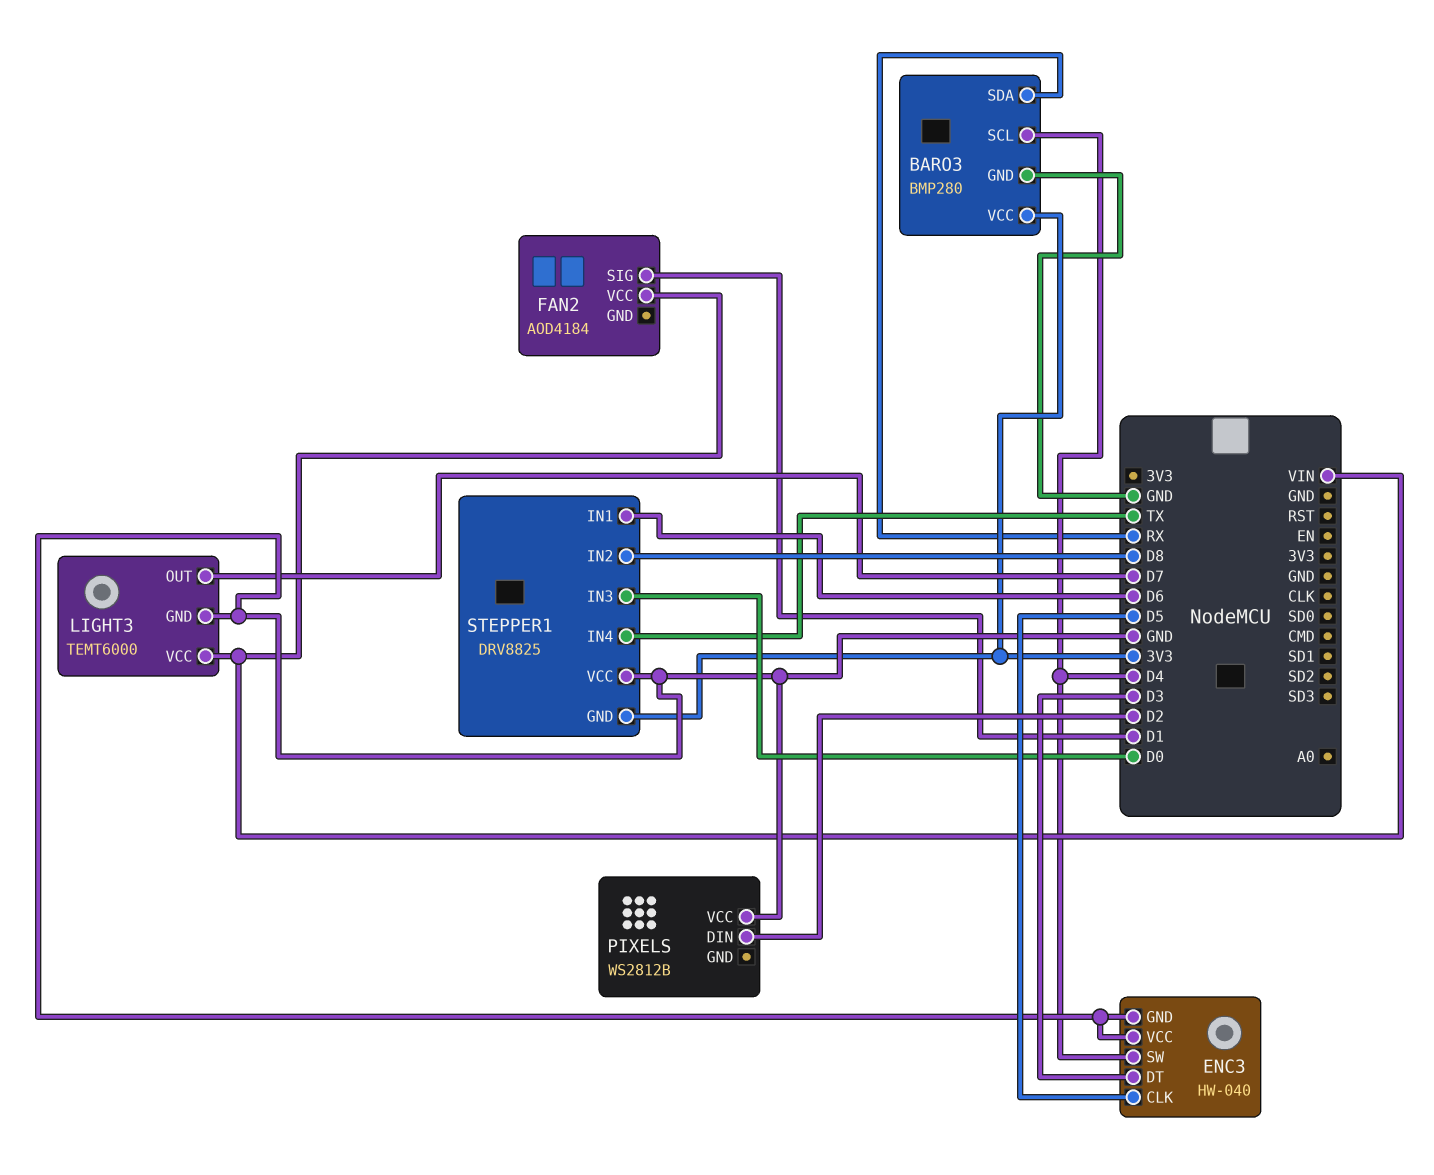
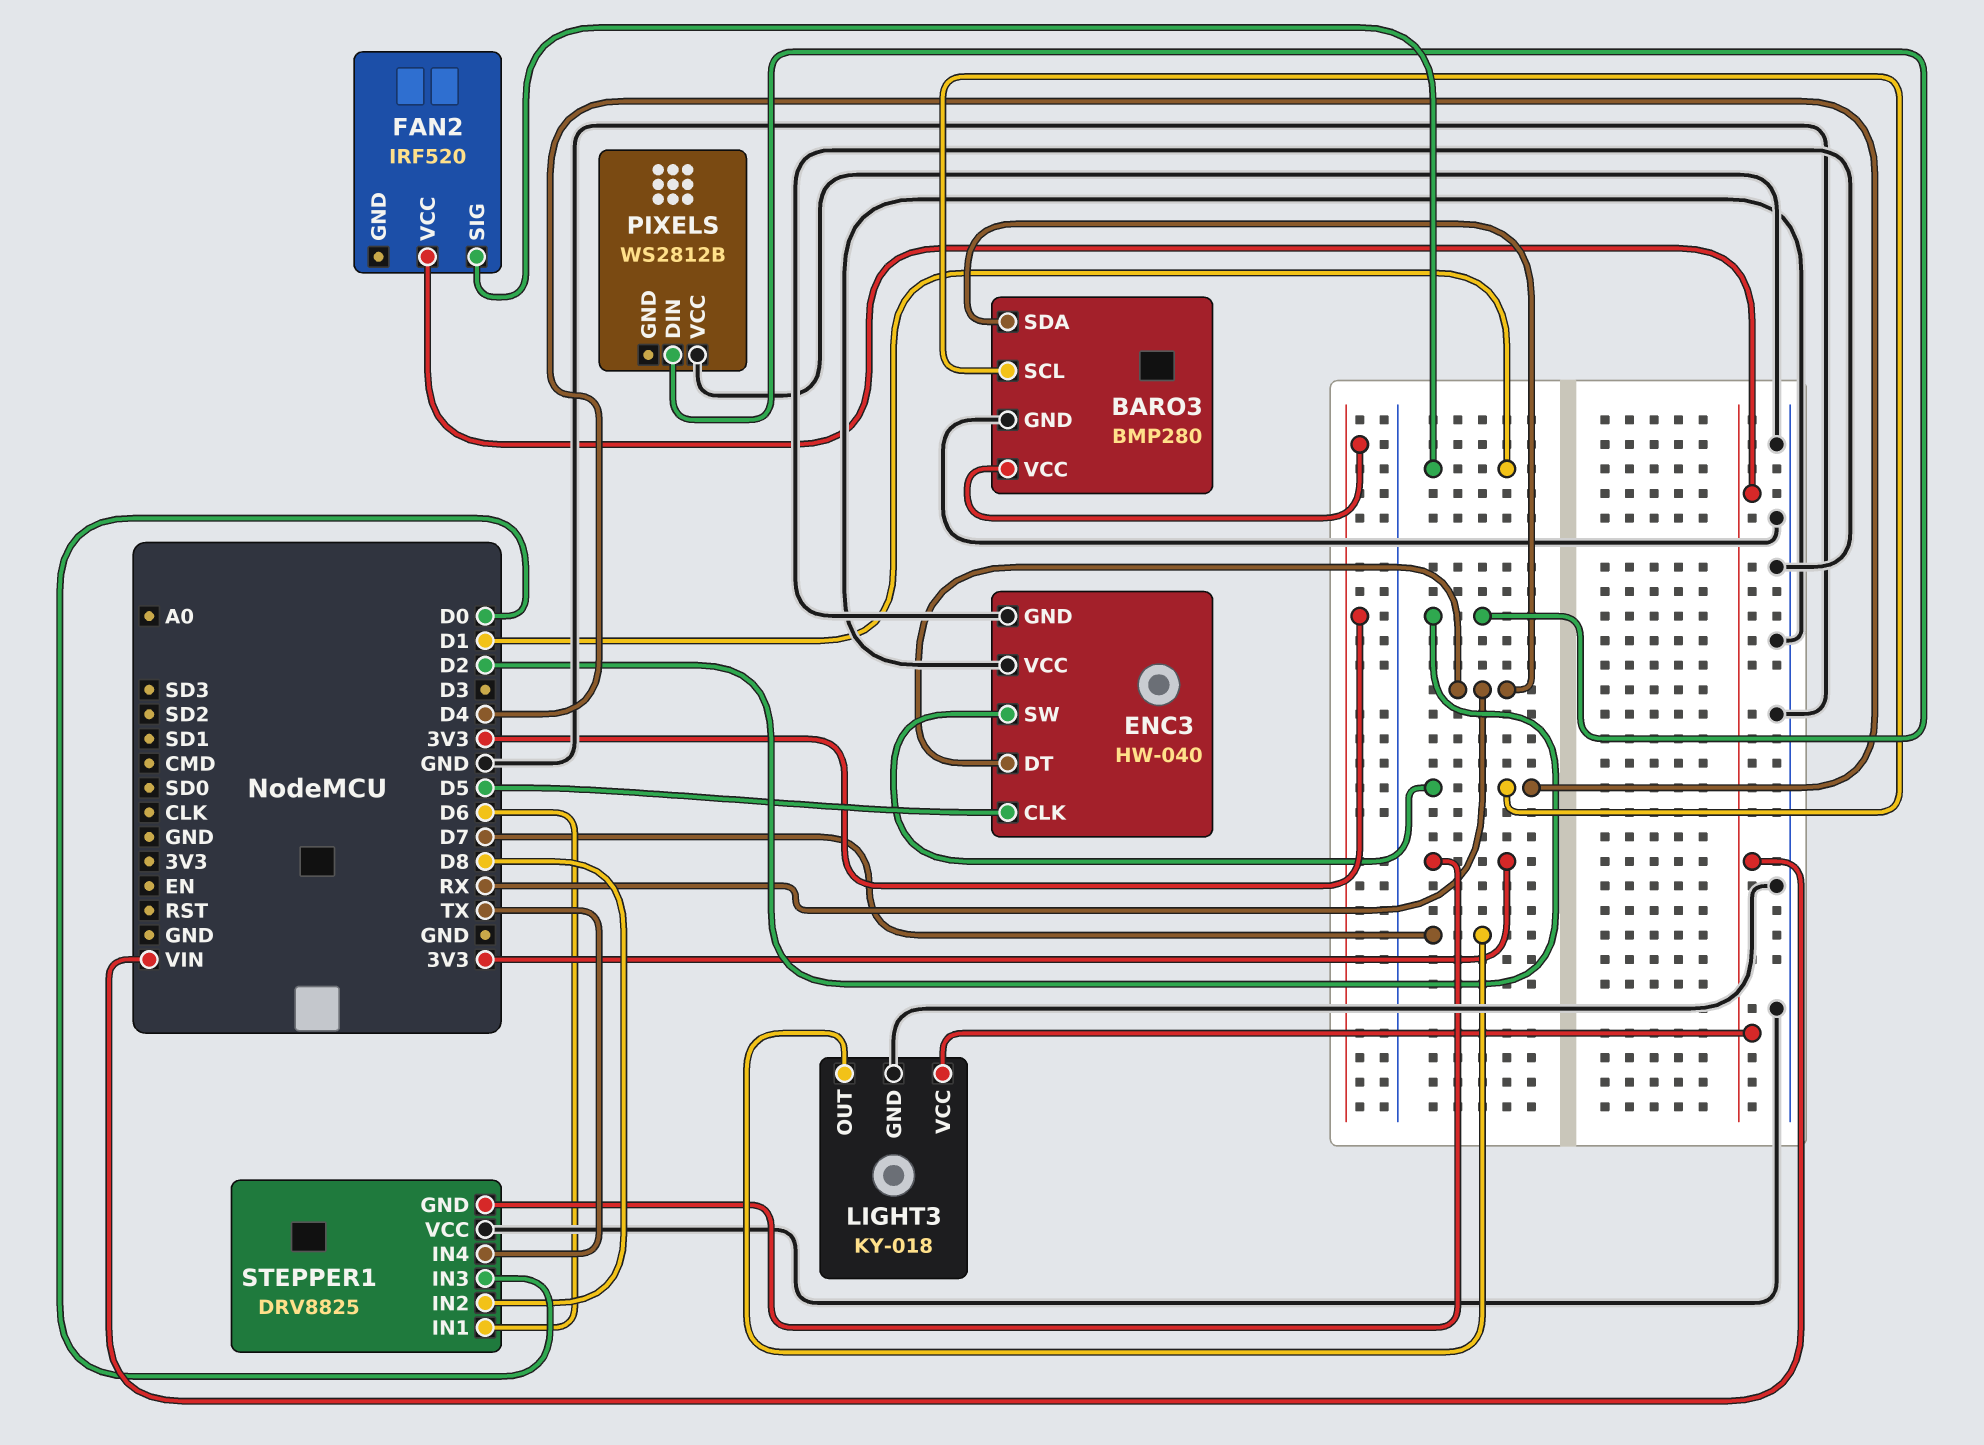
ENC3 pin DT: D3 -> RX
FAN2: AOD4184 -> IRF520
LIGHT3: TEMT6000 -> KY-018

